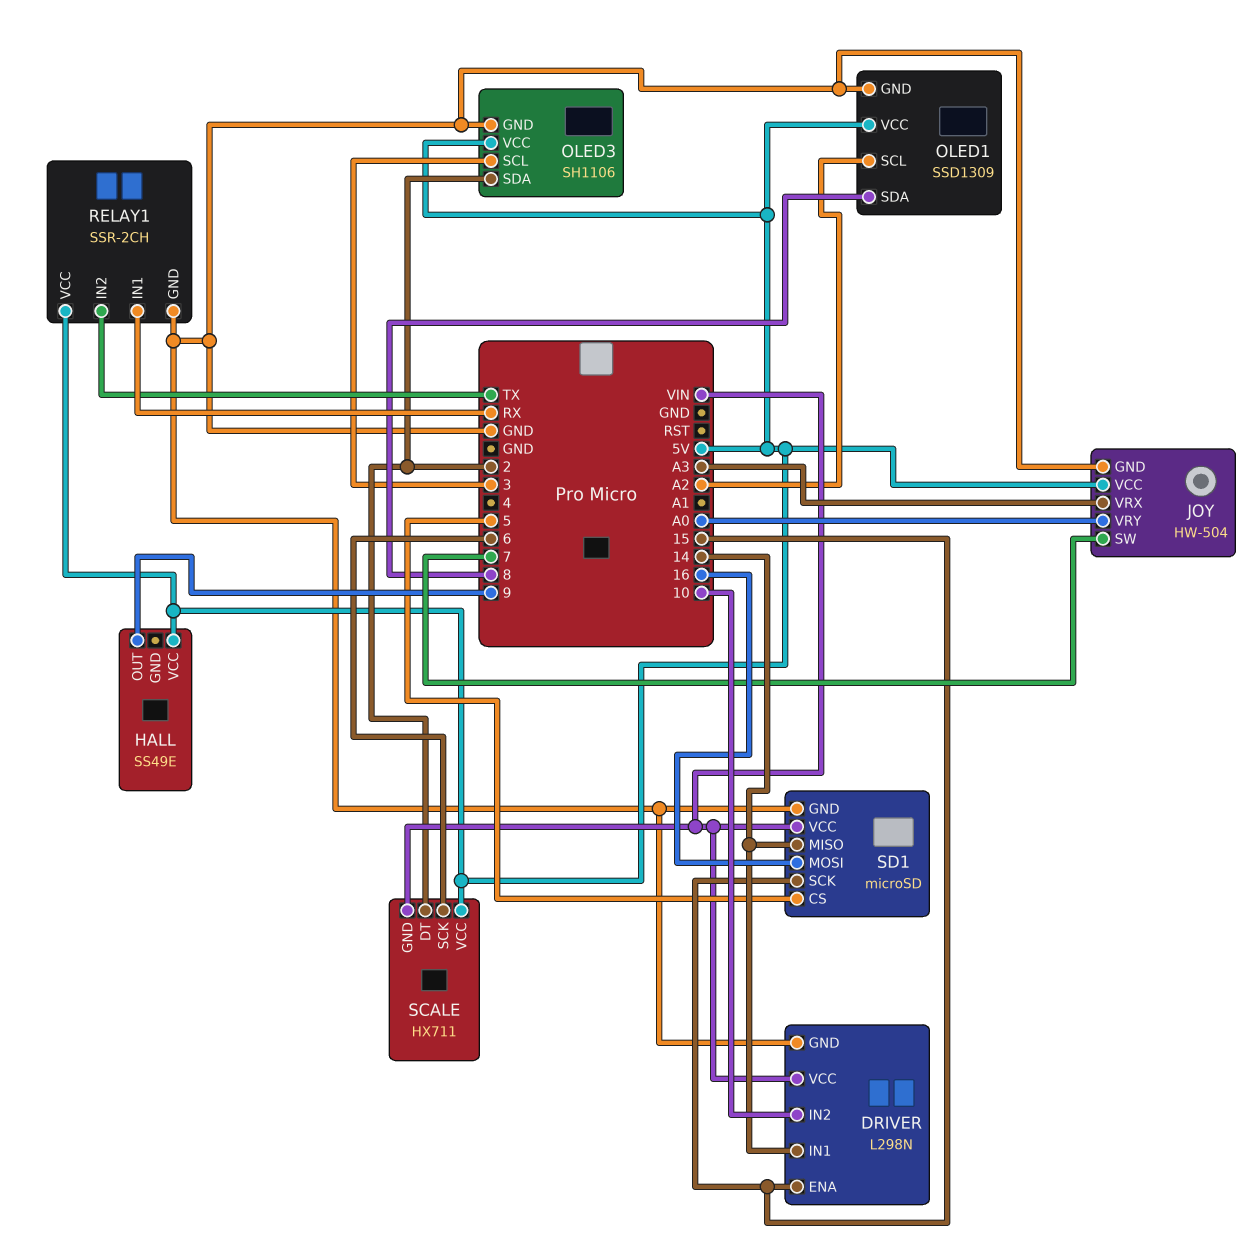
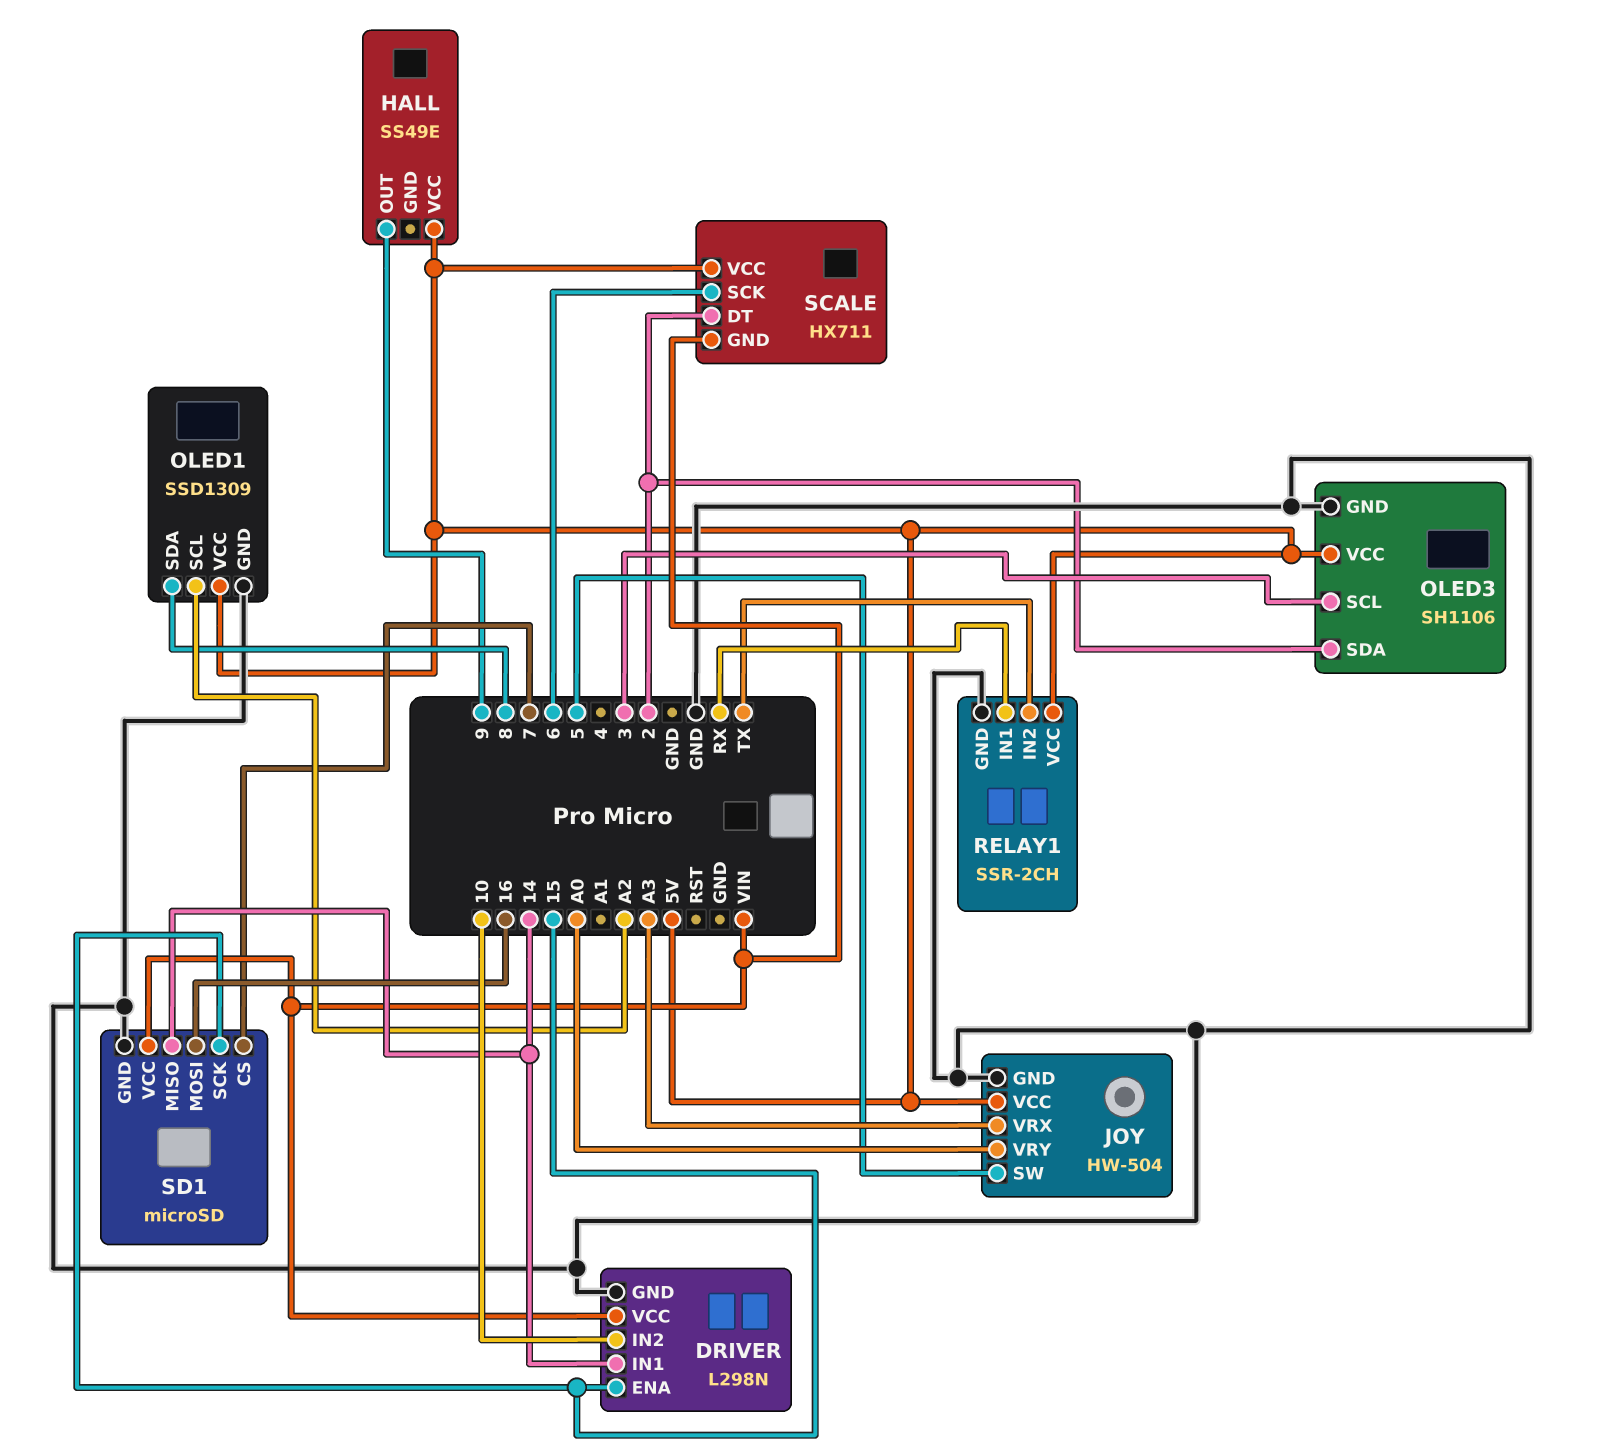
JOY pin SW: 7 -> 5
SD1 pin CS: 5 -> 7

